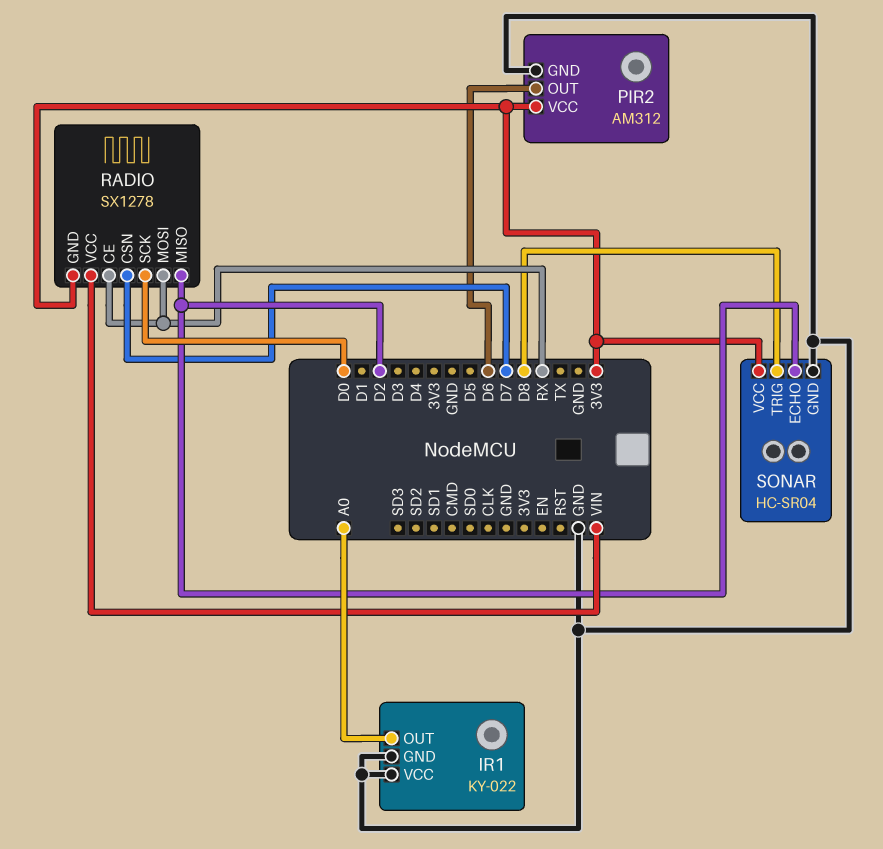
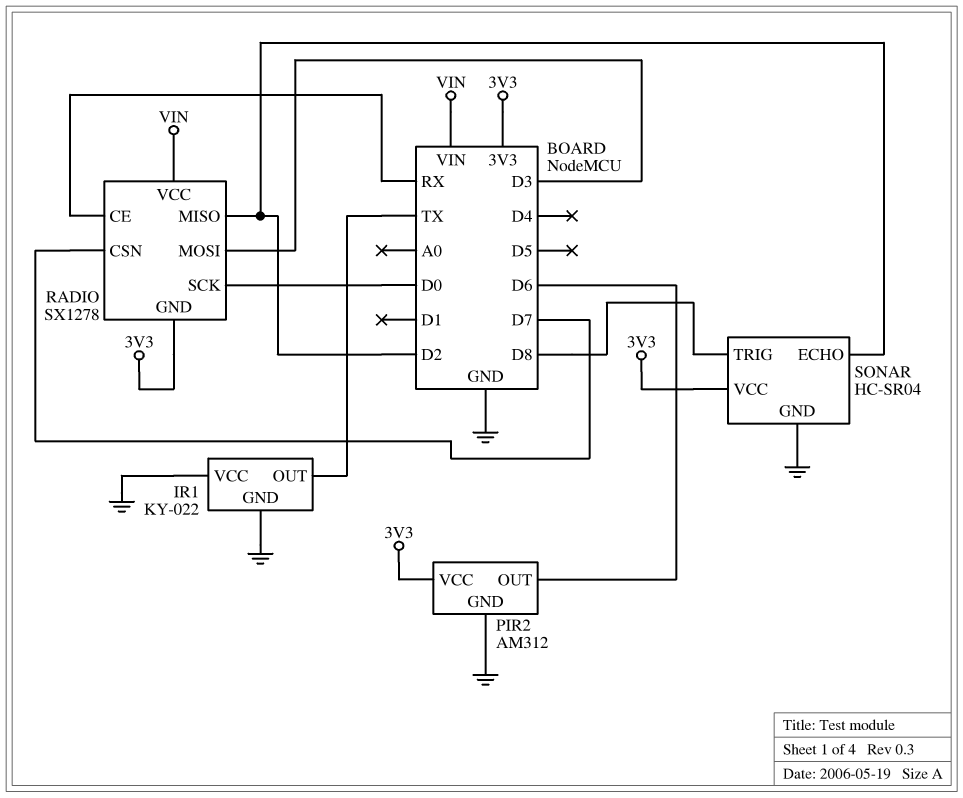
IR1 pin OUT: A0 -> TX
RADIO pin MOSI: RX -> D3

